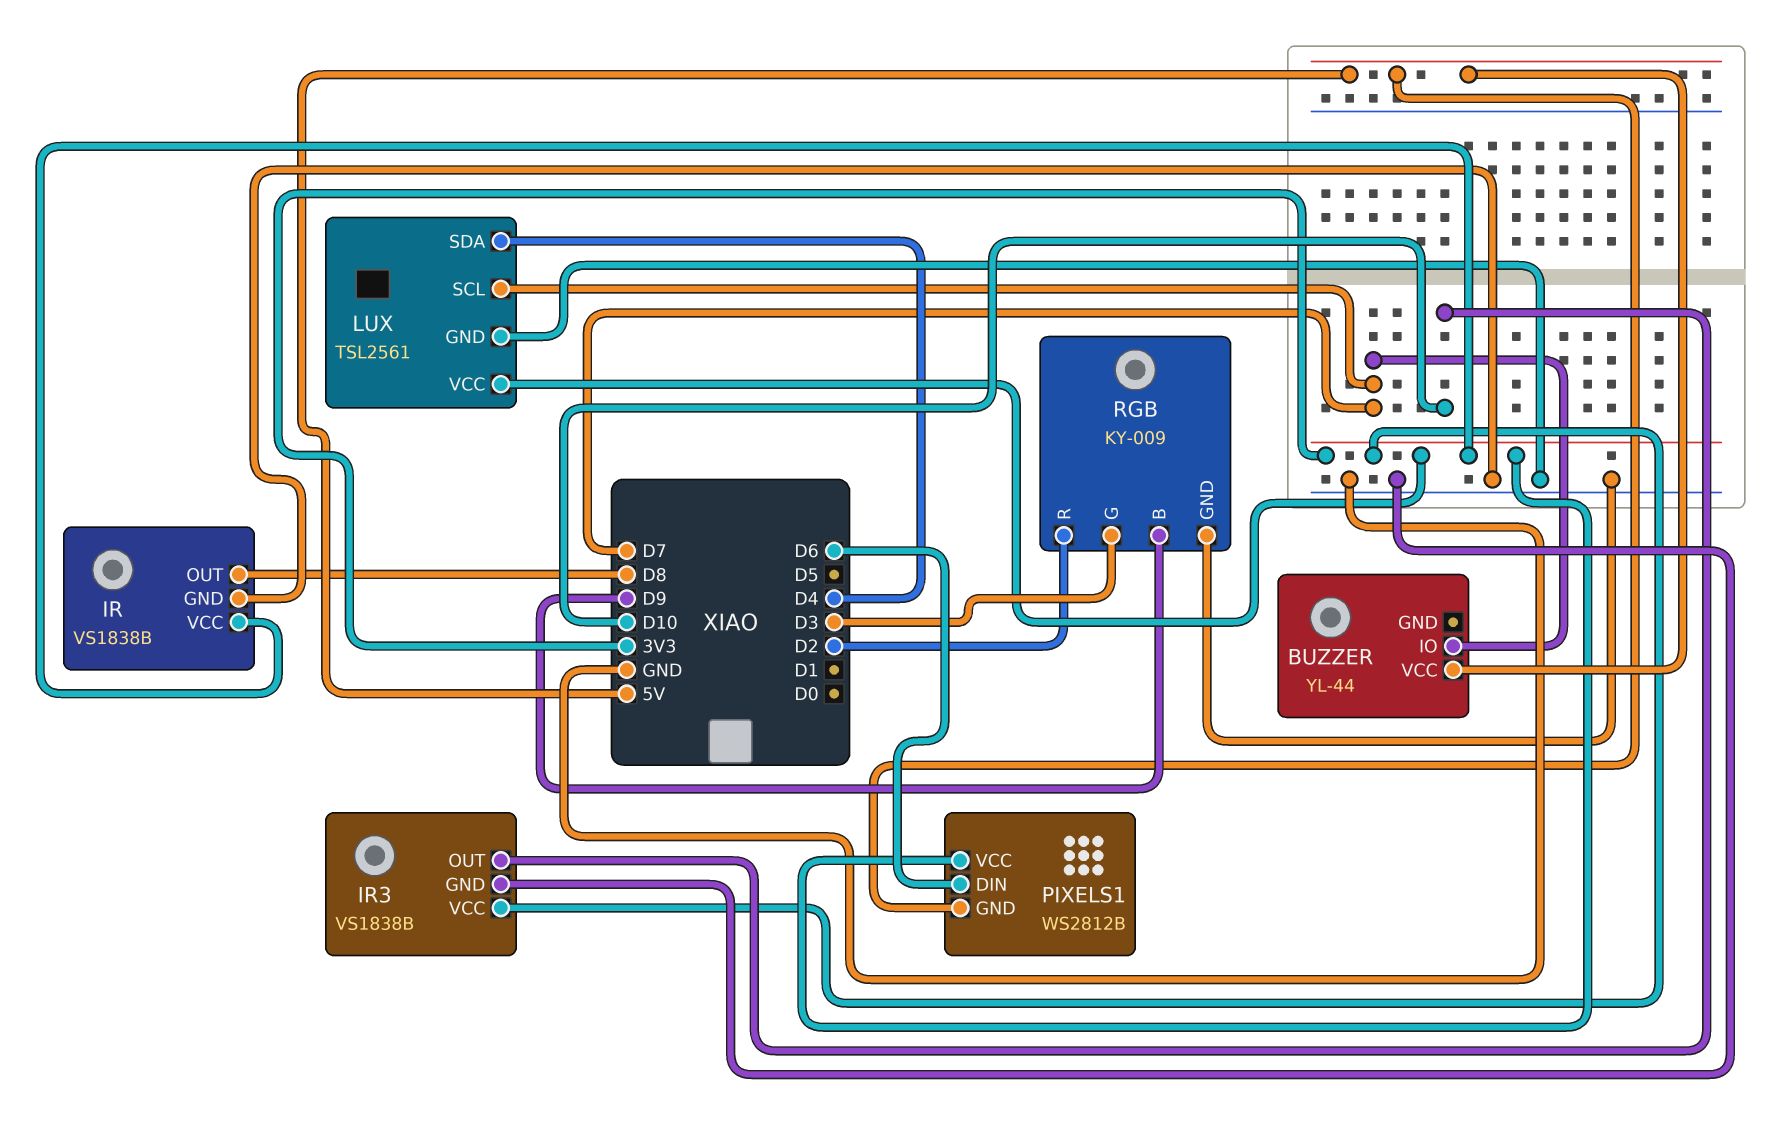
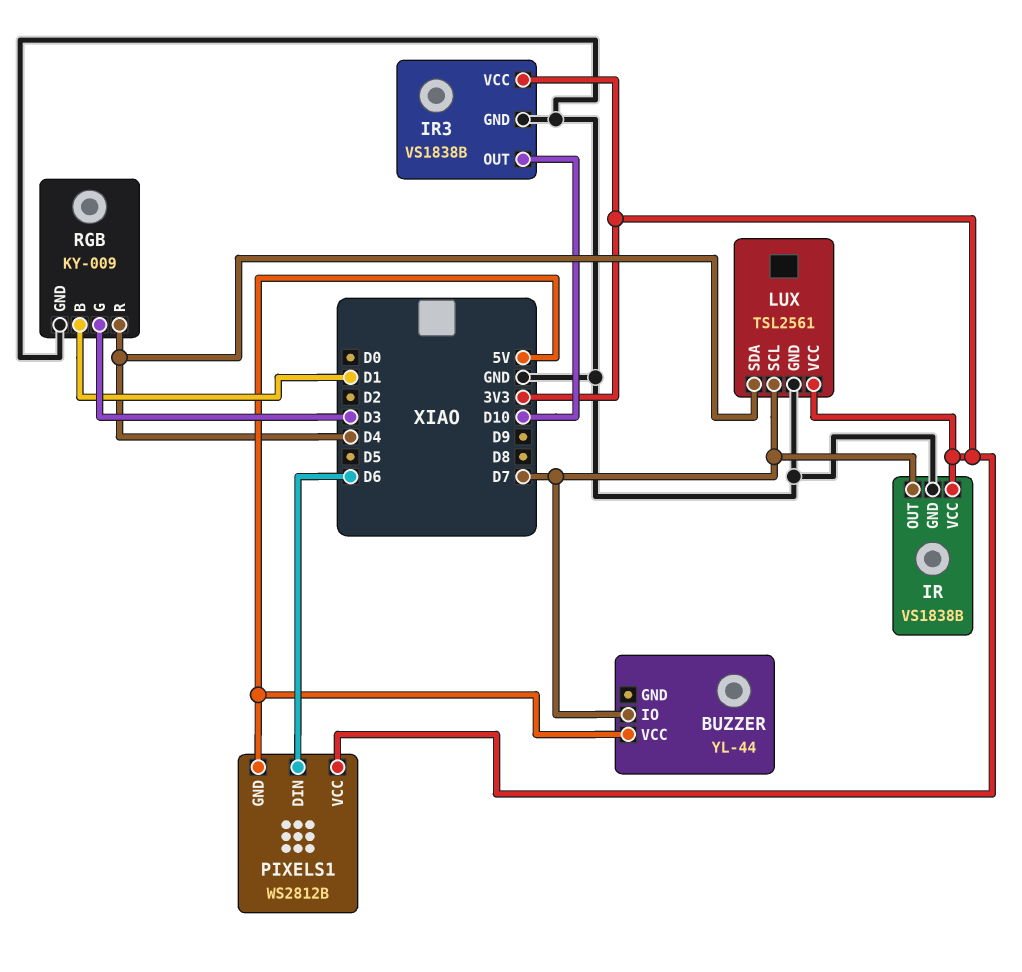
IR pin OUT: D8 -> D7
RGB pin B: D9 -> D1
RGB pin R: D2 -> D4

